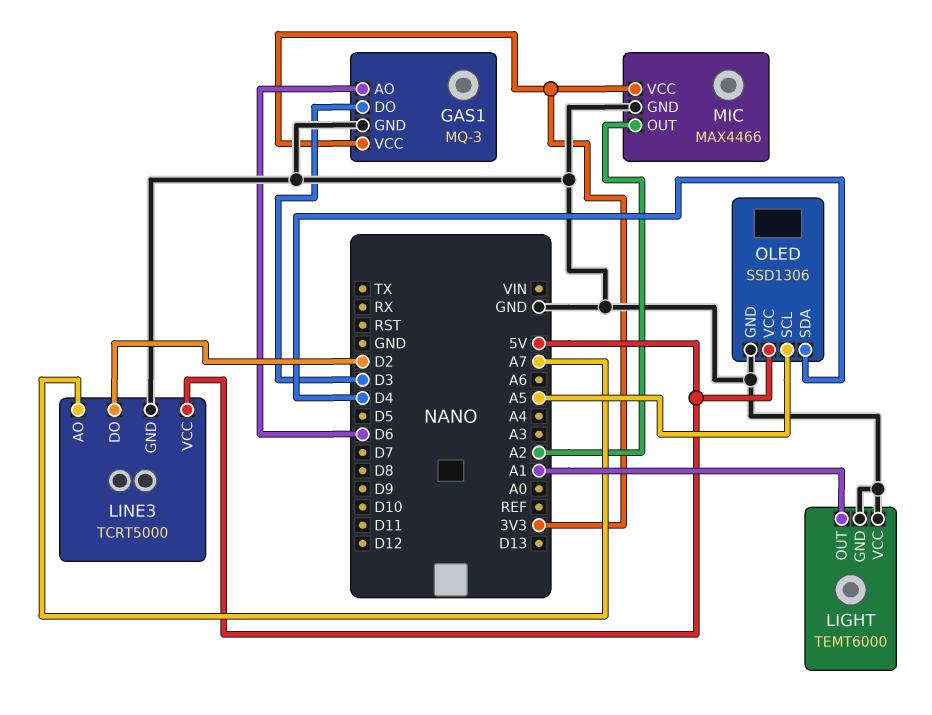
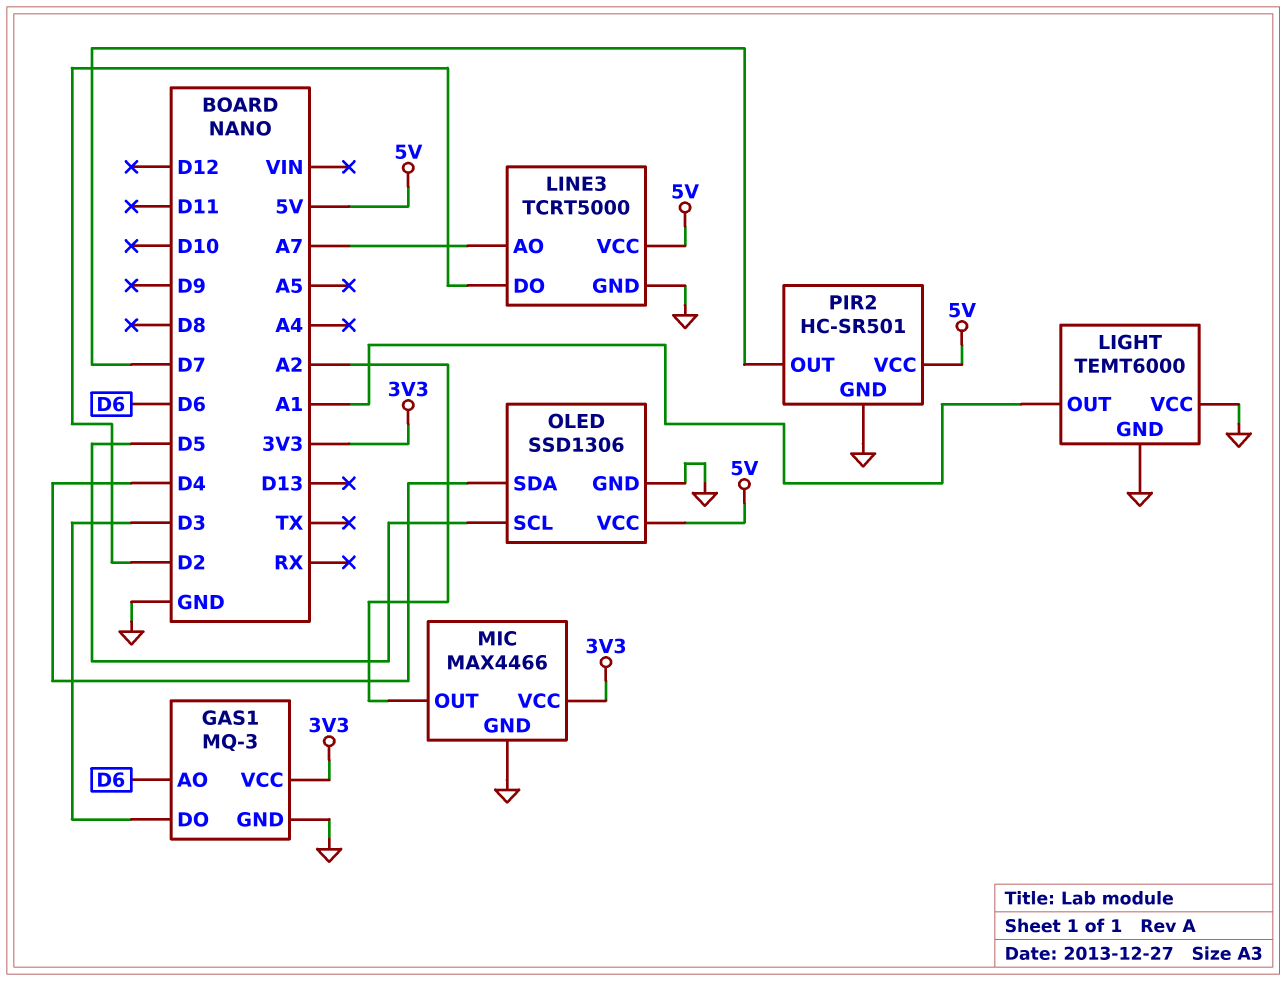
OLED pin SCL: A5 -> D5
PIR2: none -> HC-SR501
PIR2 pin GND: none -> GND
PIR2 pin OUT: none -> D7
PIR2 pin VCC: none -> 5V

